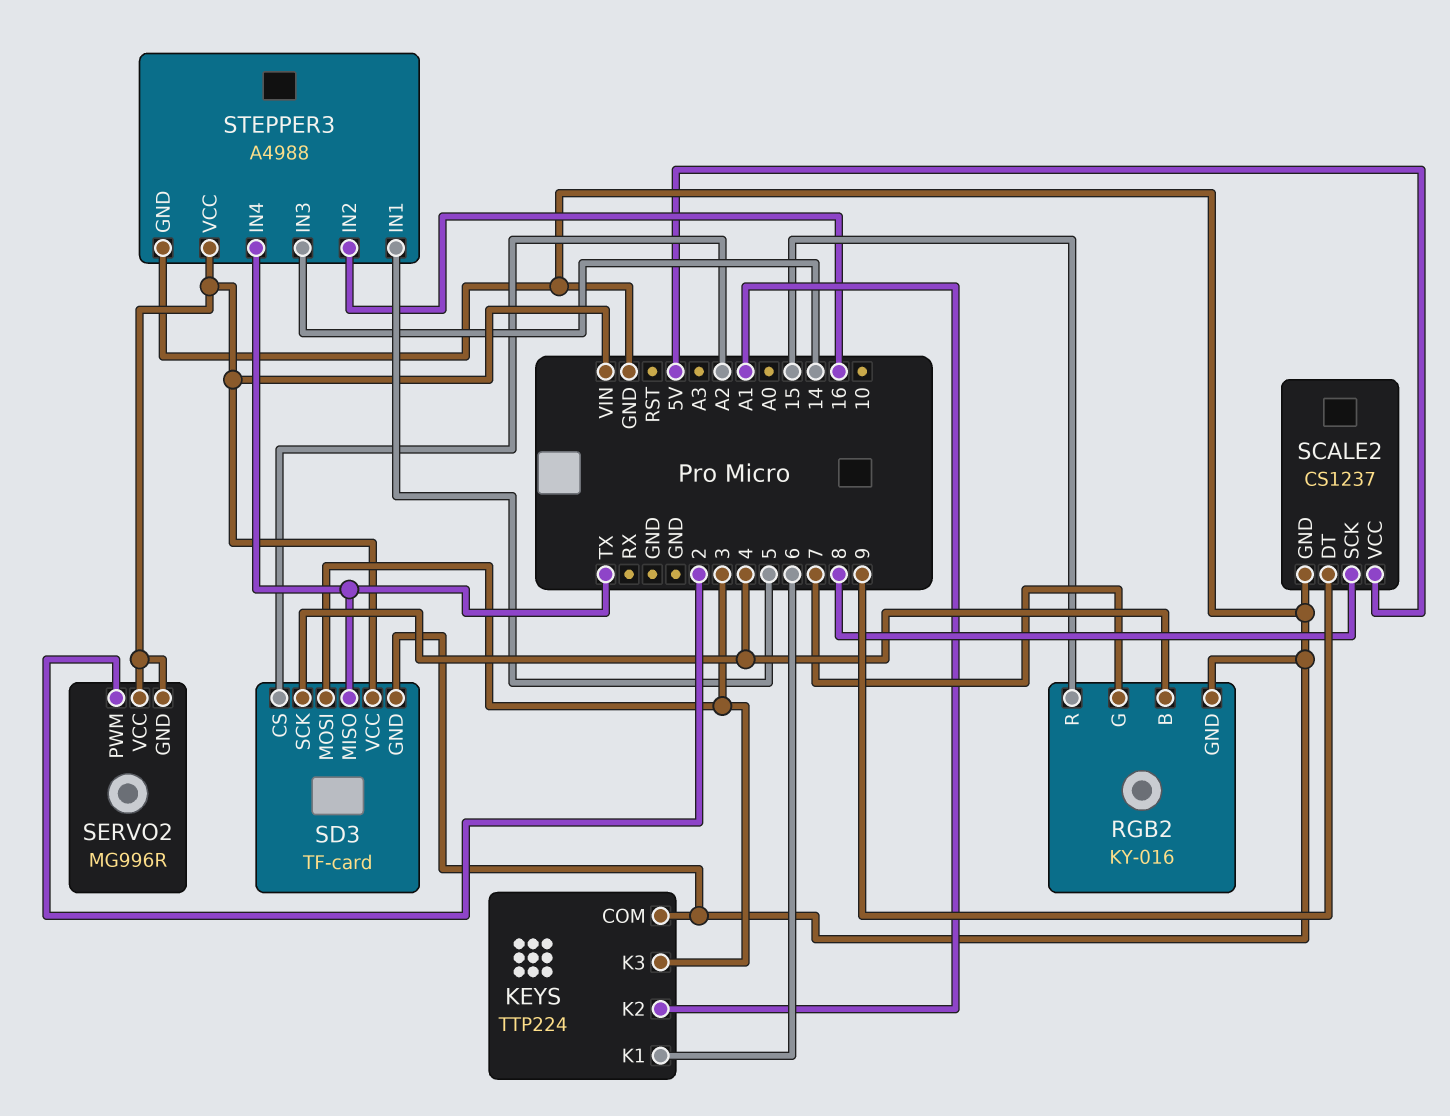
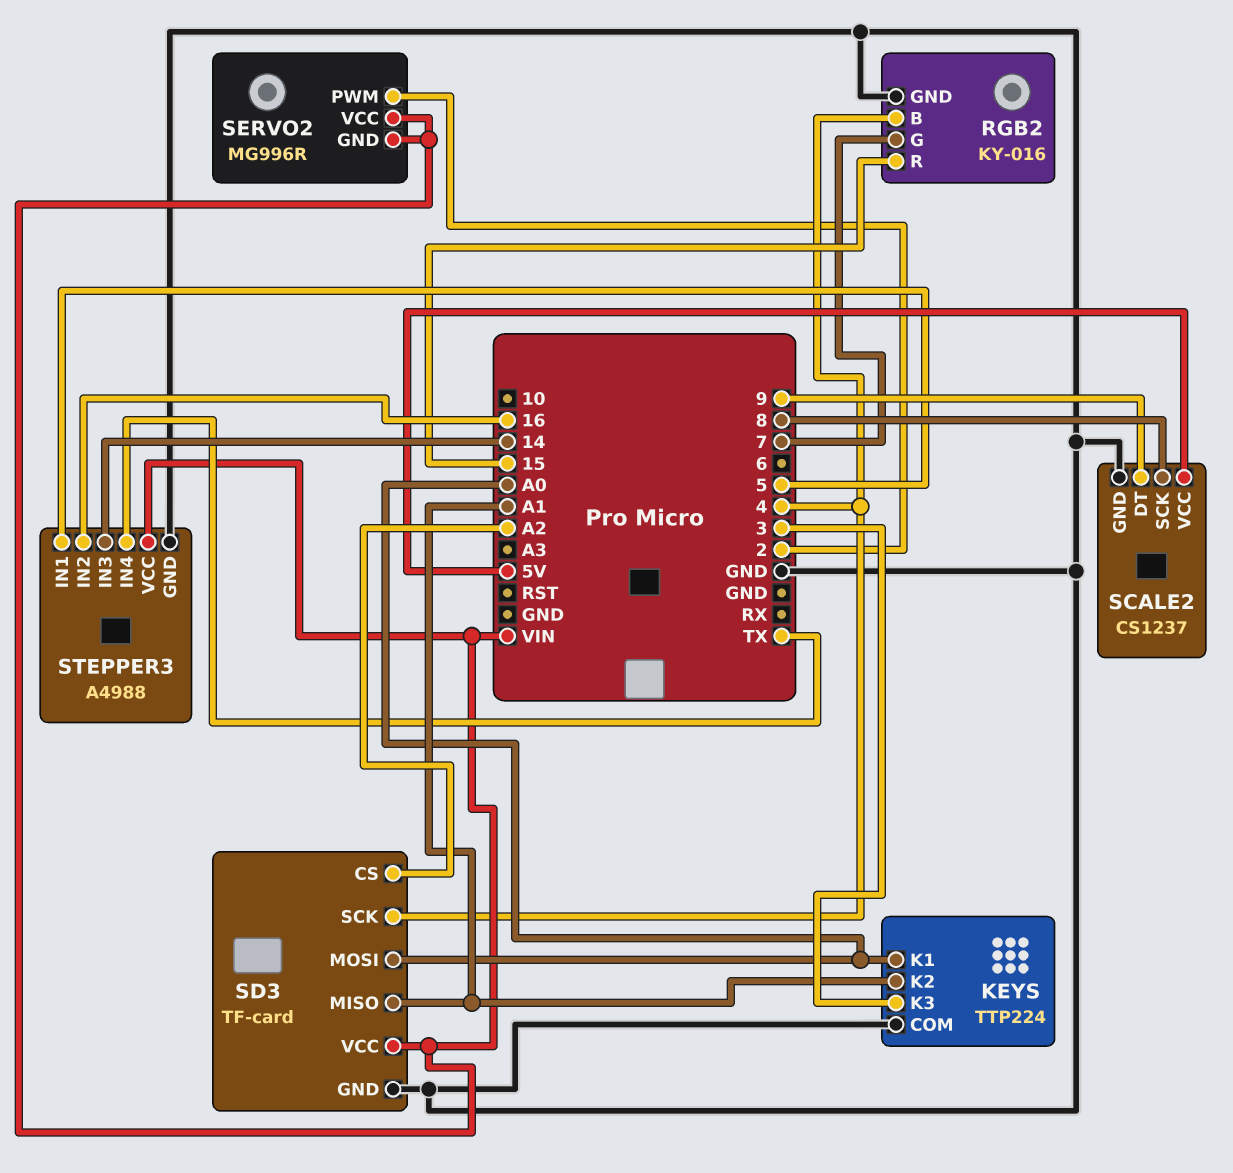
KEYS pin K1: 6 -> A0
SD3 pin MISO: TX -> A1
SD3 pin MOSI: 3 -> A0

